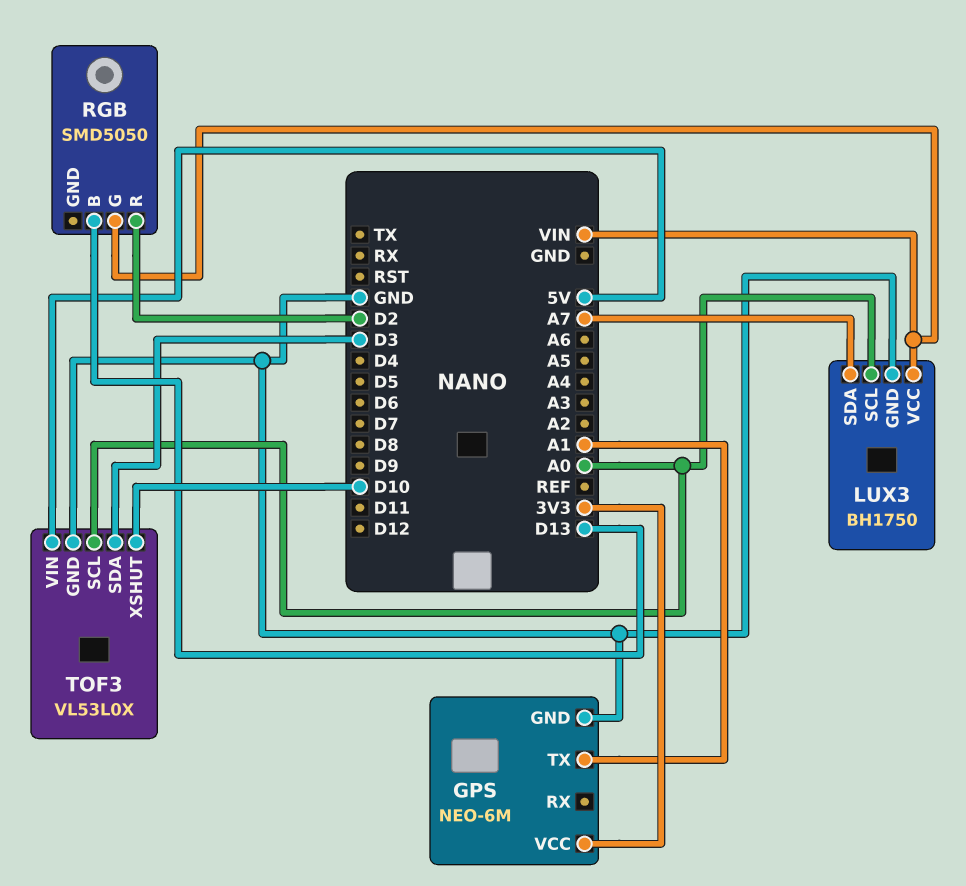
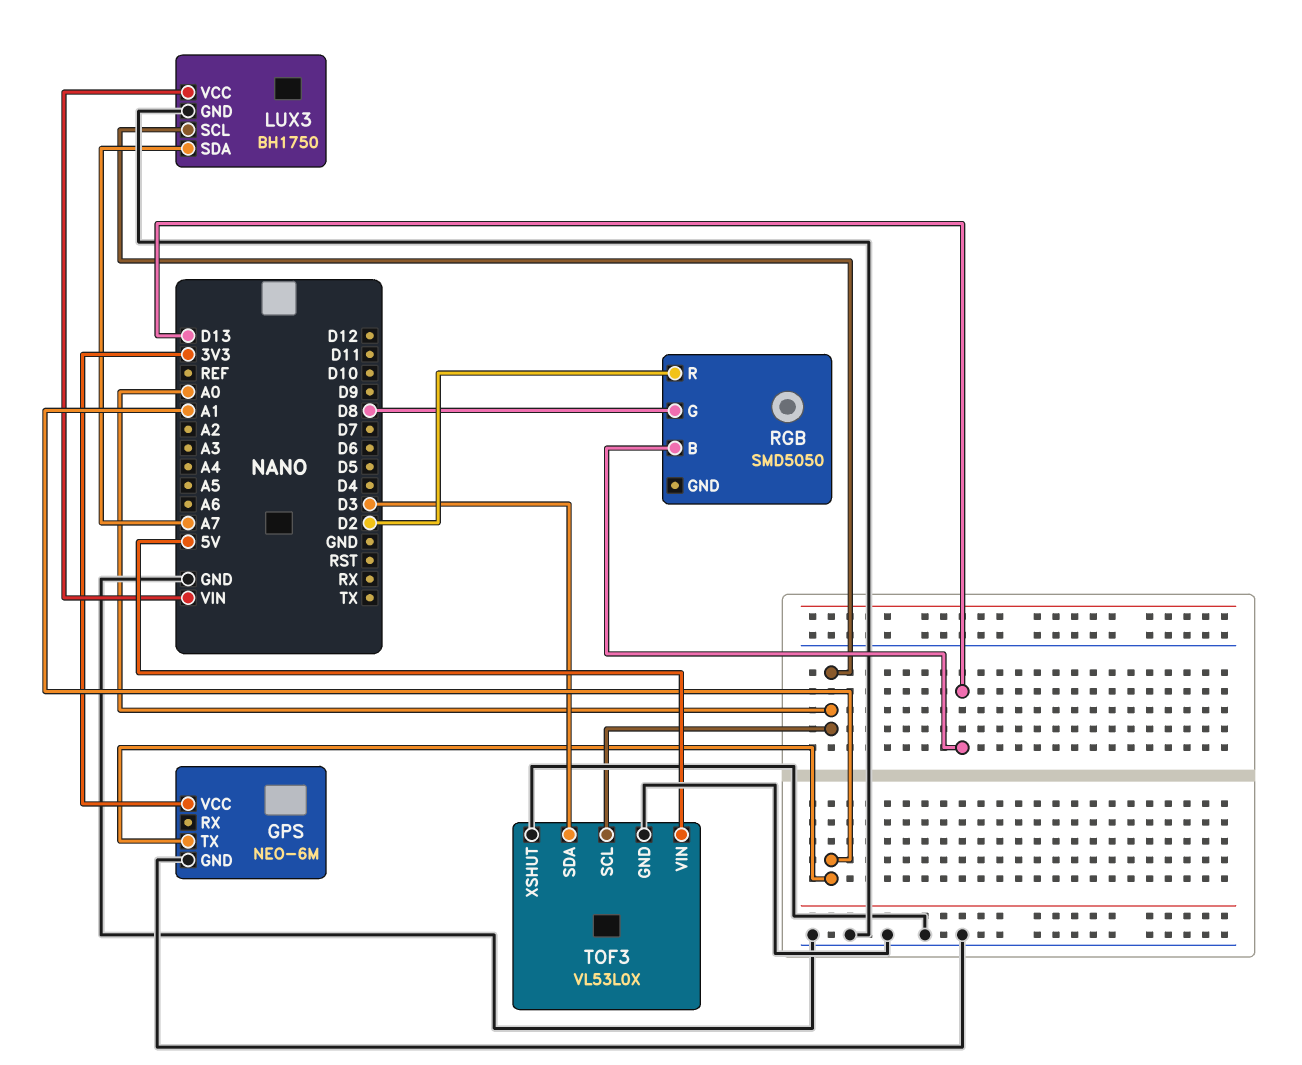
RGB pin G: VIN -> D8
TOF3 pin XSHUT: D10 -> GND

